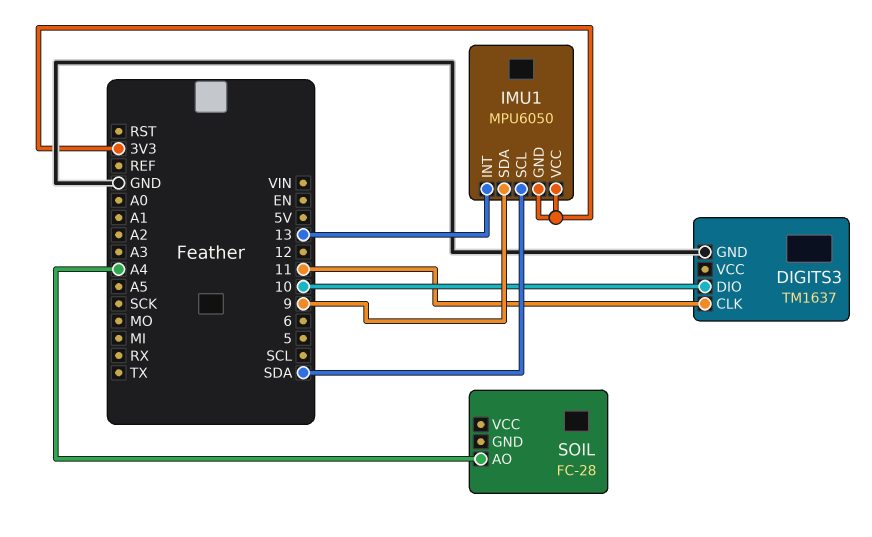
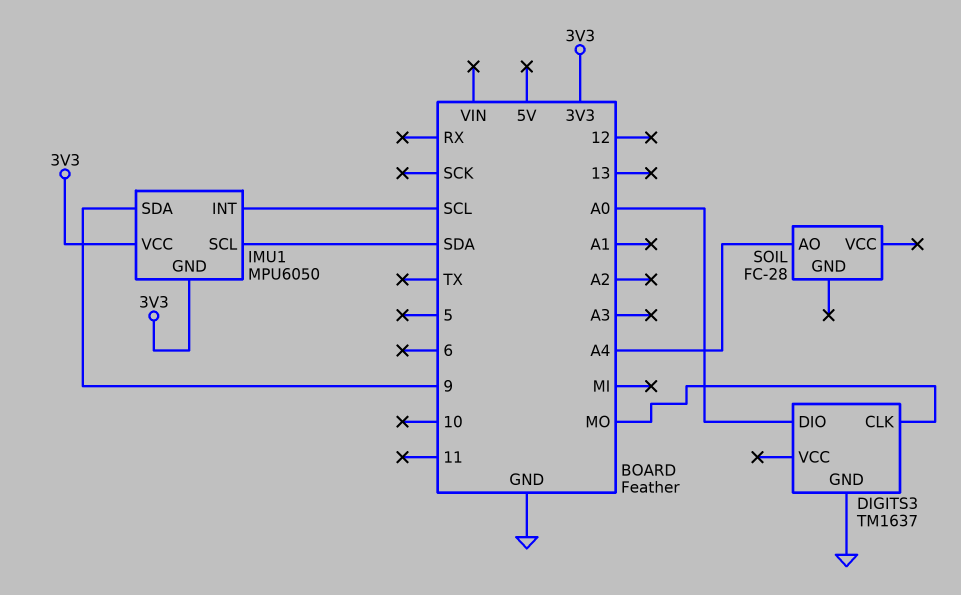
DIGITS3 pin CLK: 11 -> MO
DIGITS3 pin DIO: 10 -> A0
IMU1 pin INT: 13 -> SCL

